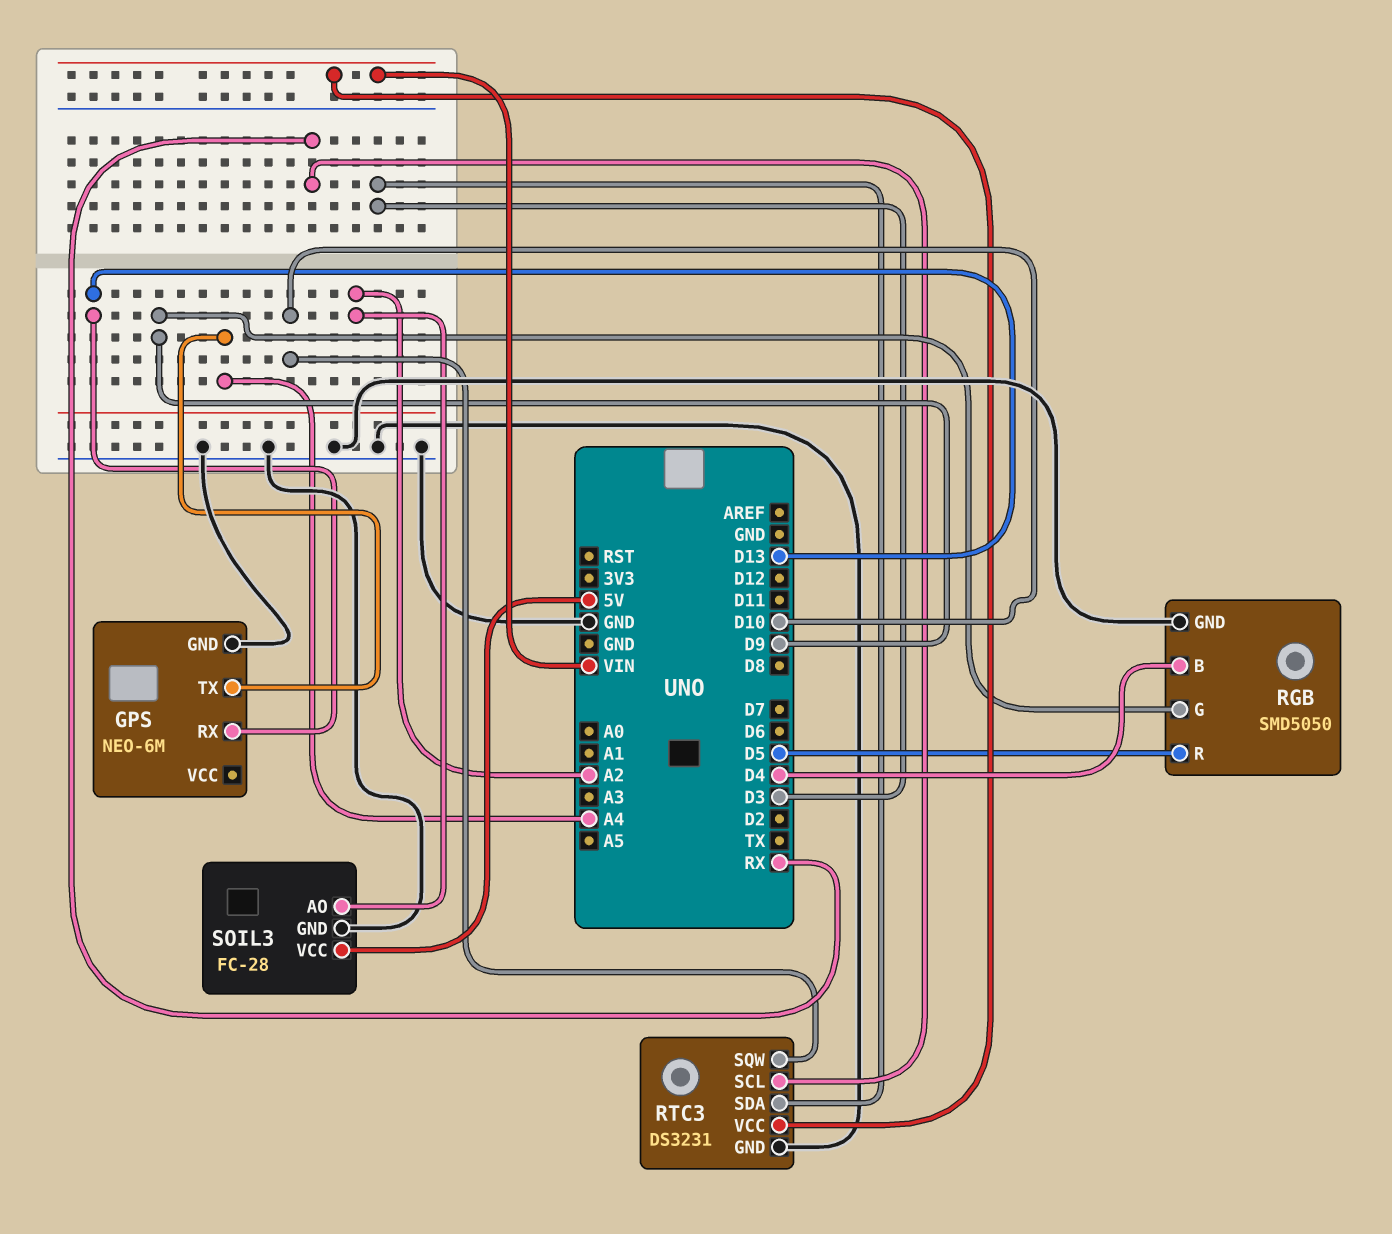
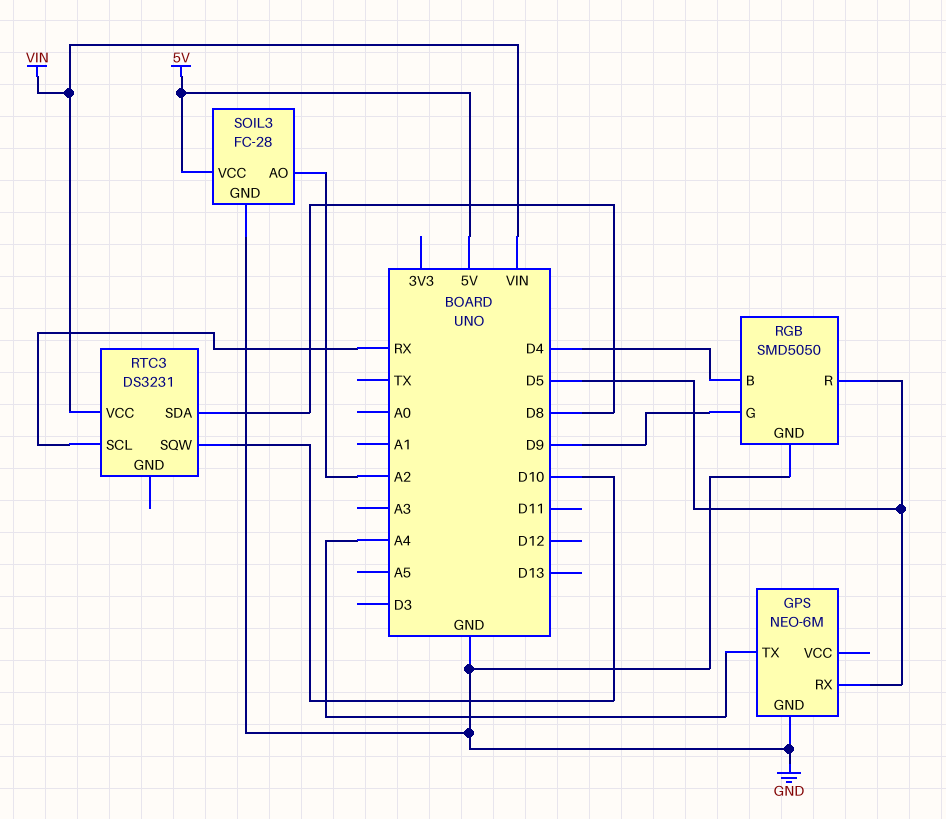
GPS pin RX: D13 -> D5
RTC3 pin GND: GND -> none
RTC3 pin SDA: D3 -> D8

